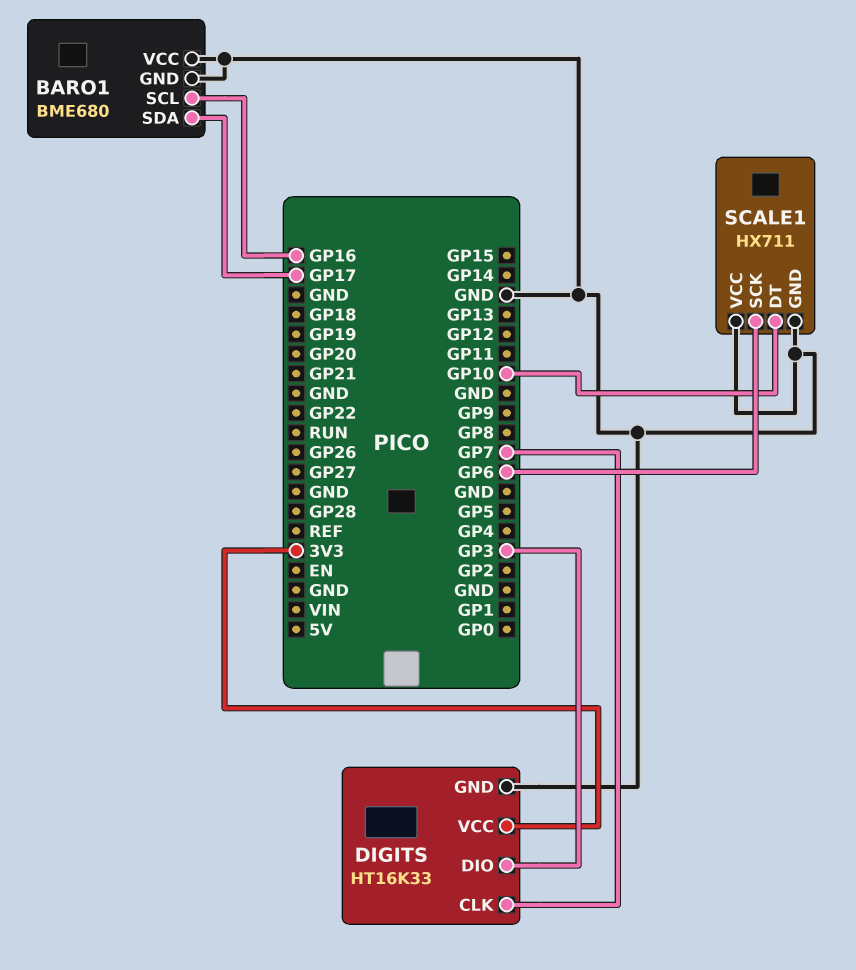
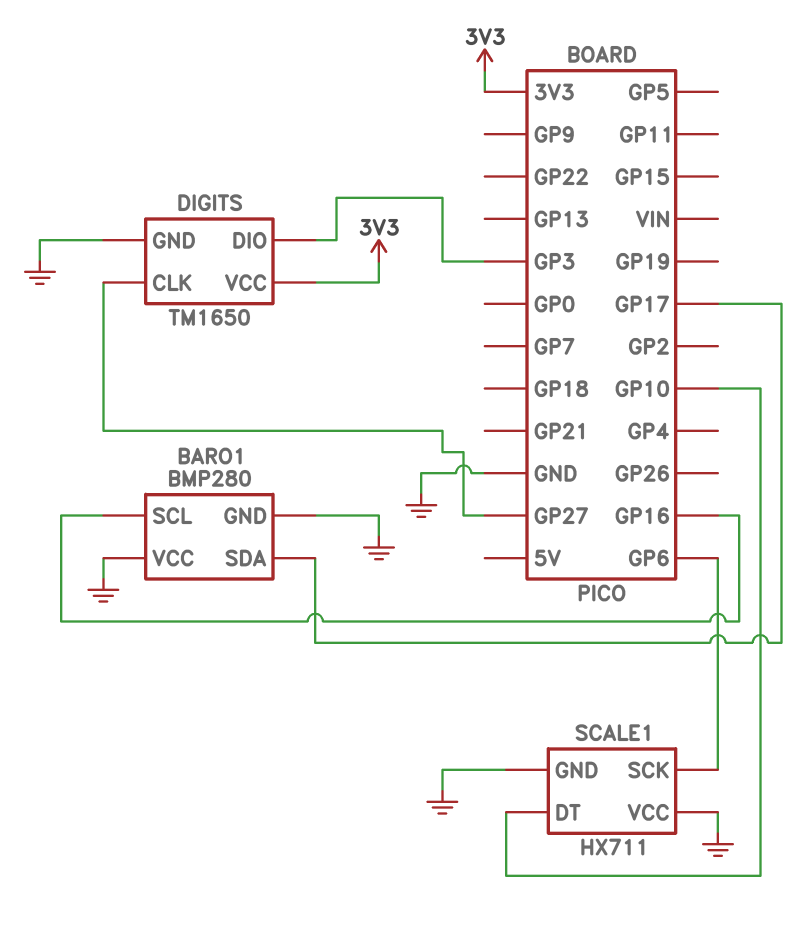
BARO1: BME680 -> BMP280
DIGITS: HT16K33 -> TM1650
DIGITS pin CLK: GP7 -> GP27

